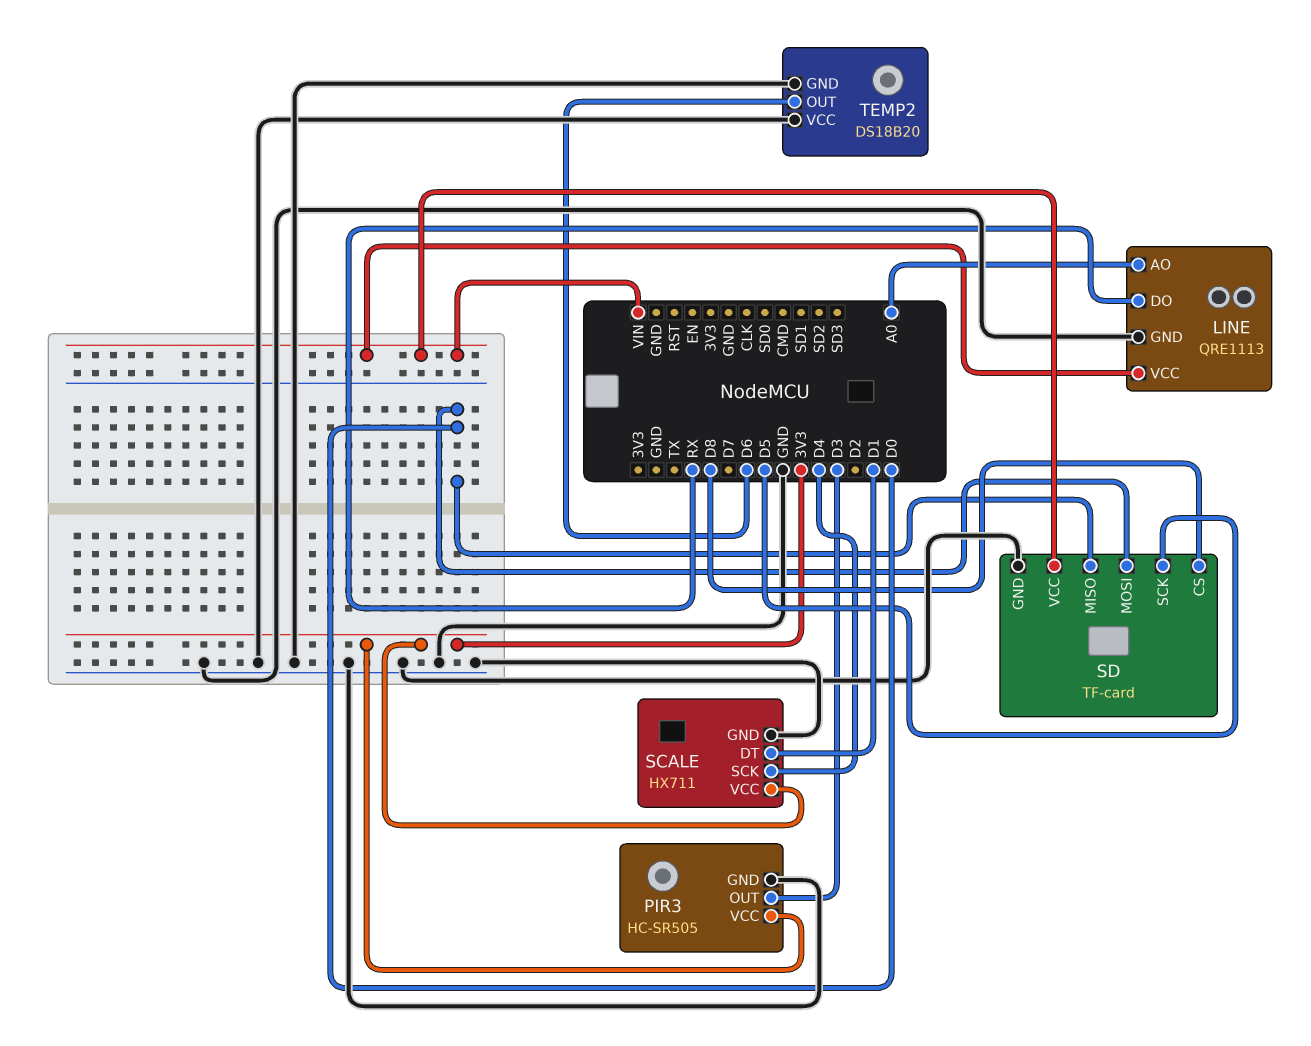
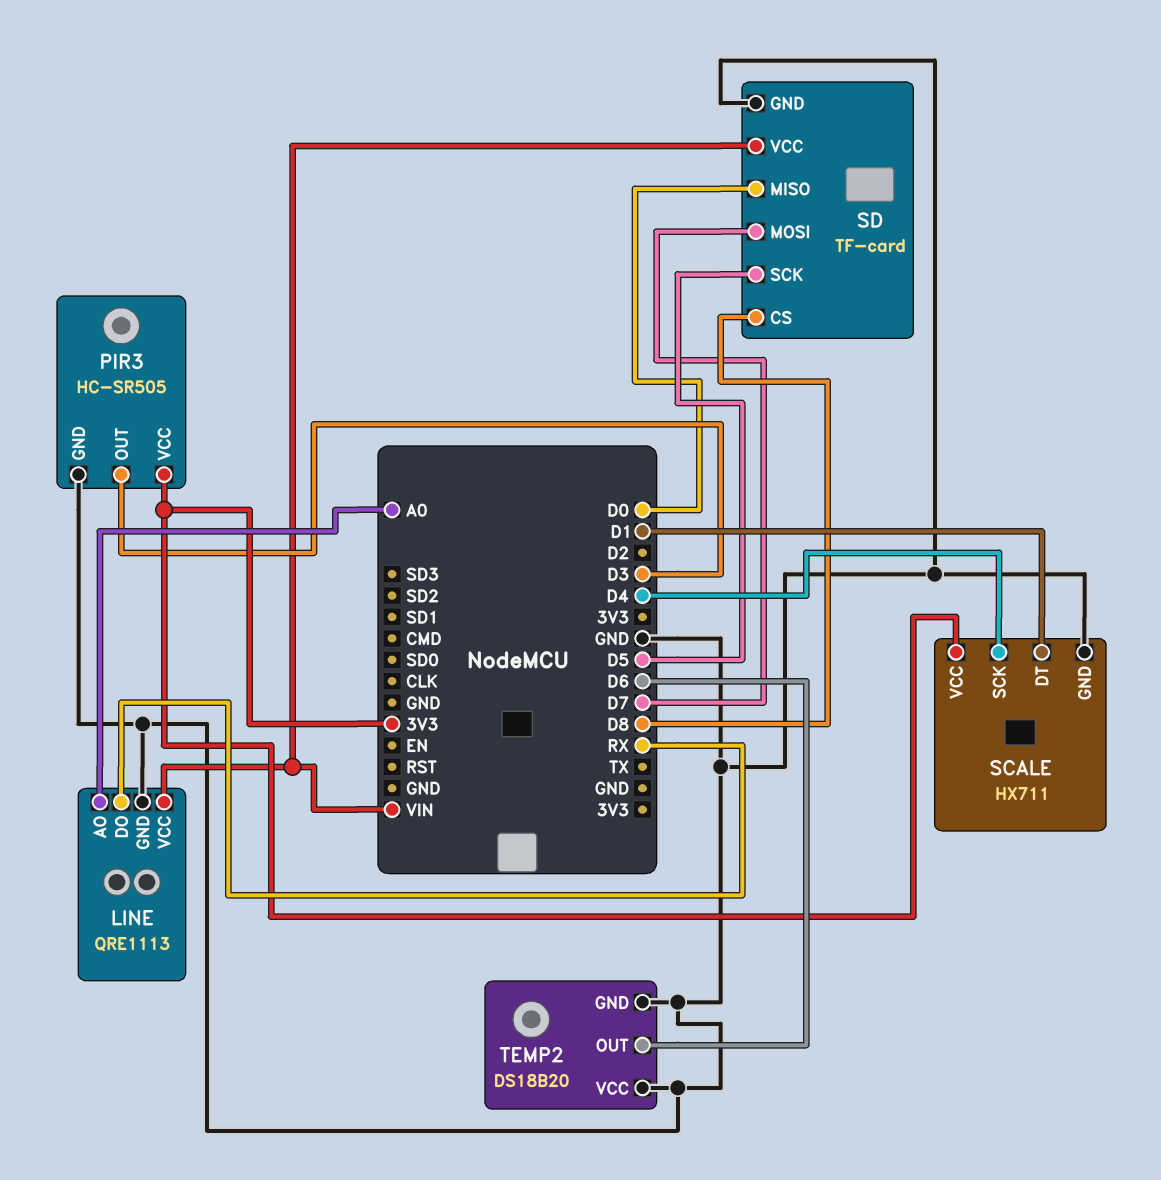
SD pin MOSI: D0 -> D7

